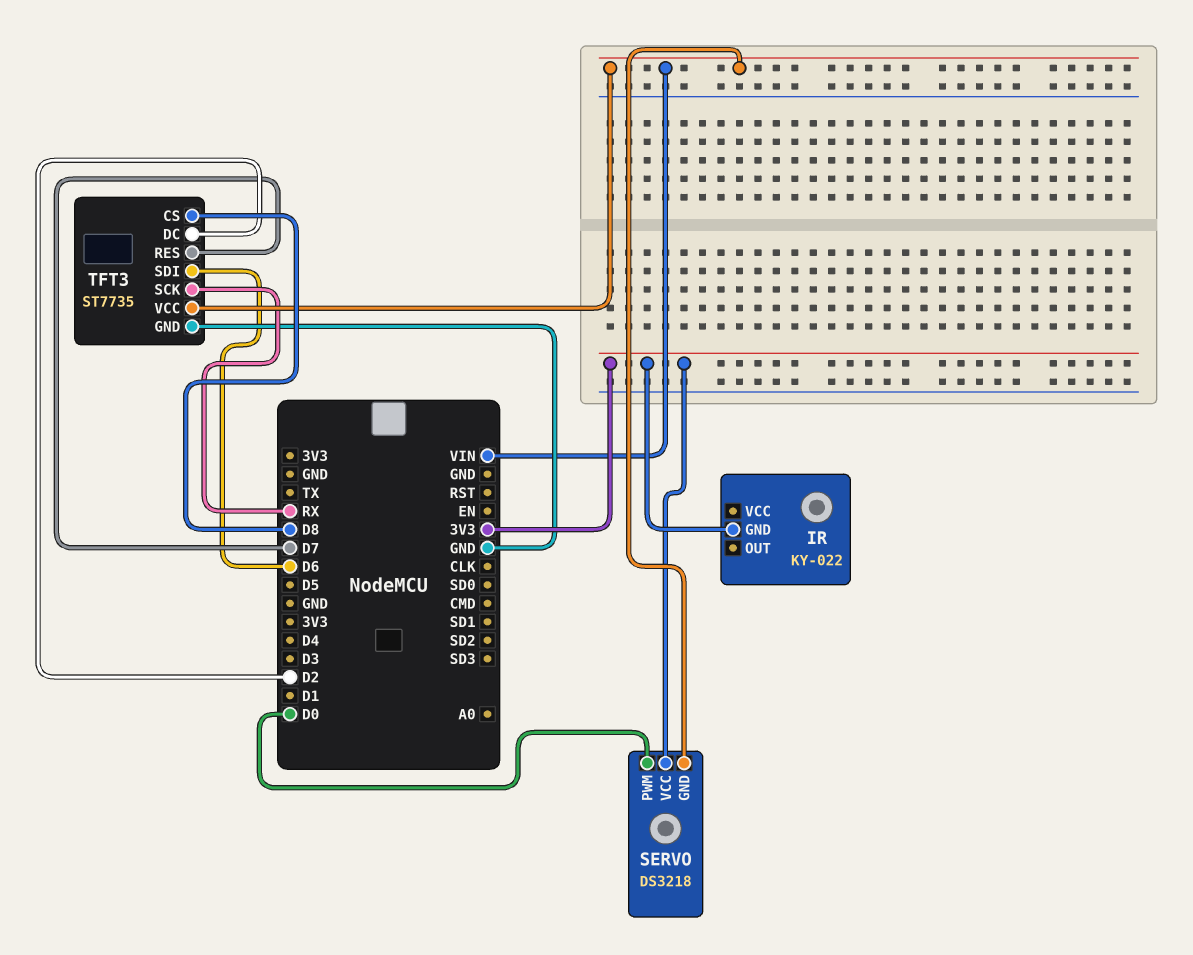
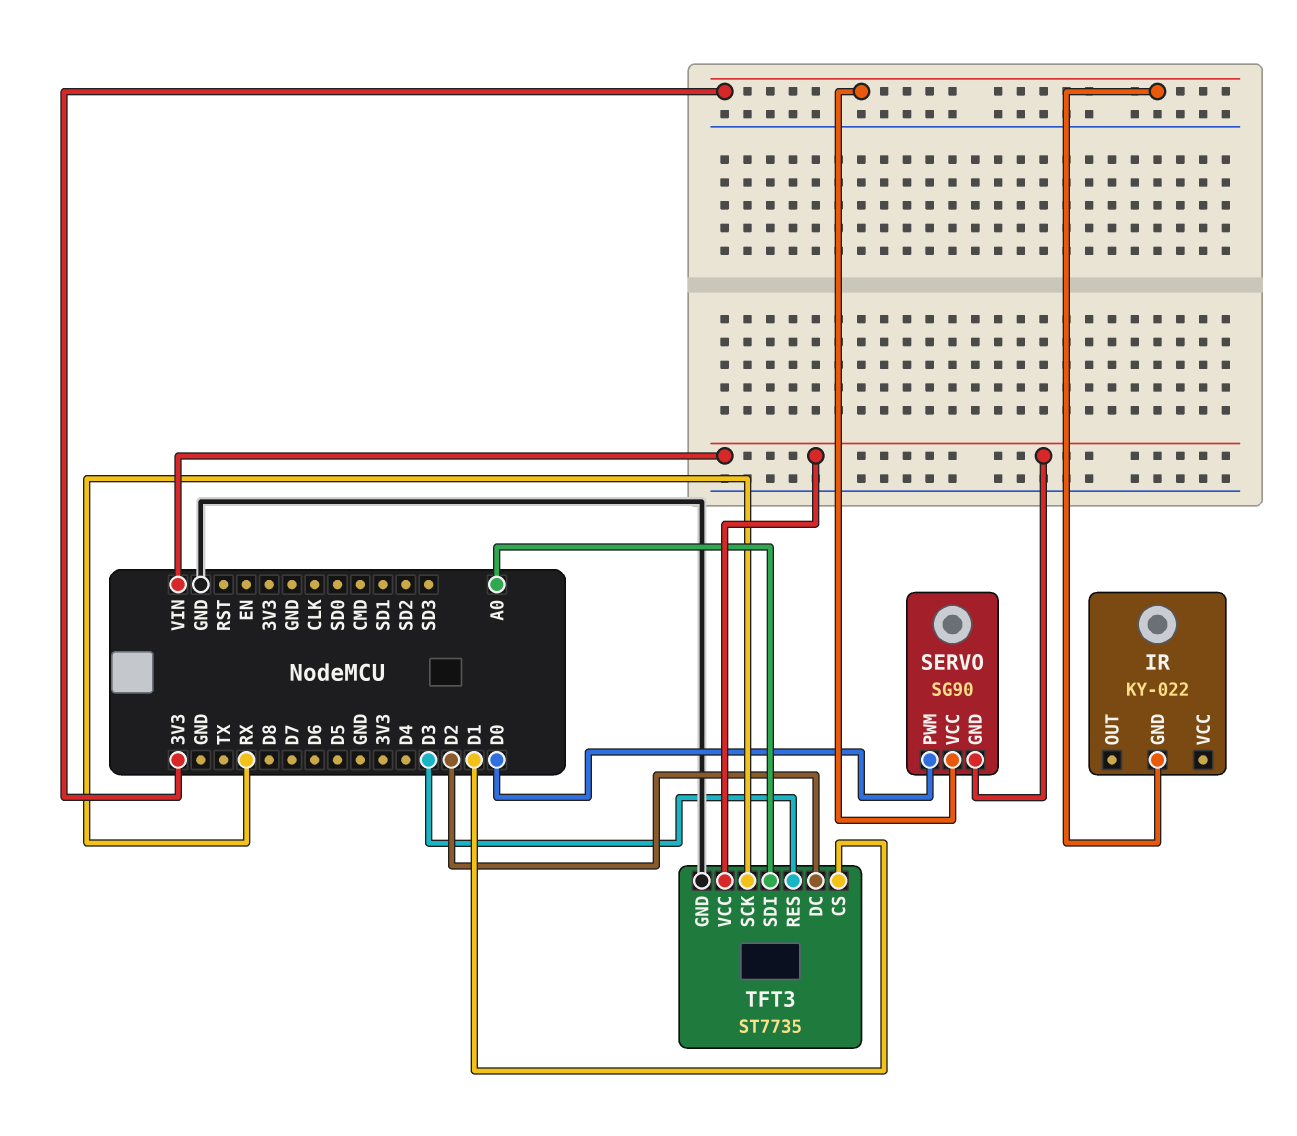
SERVO: DS3218 -> SG90
TFT3 pin CS: D8 -> D1
TFT3 pin RES: D7 -> D3
TFT3 pin SDI: D6 -> A0

